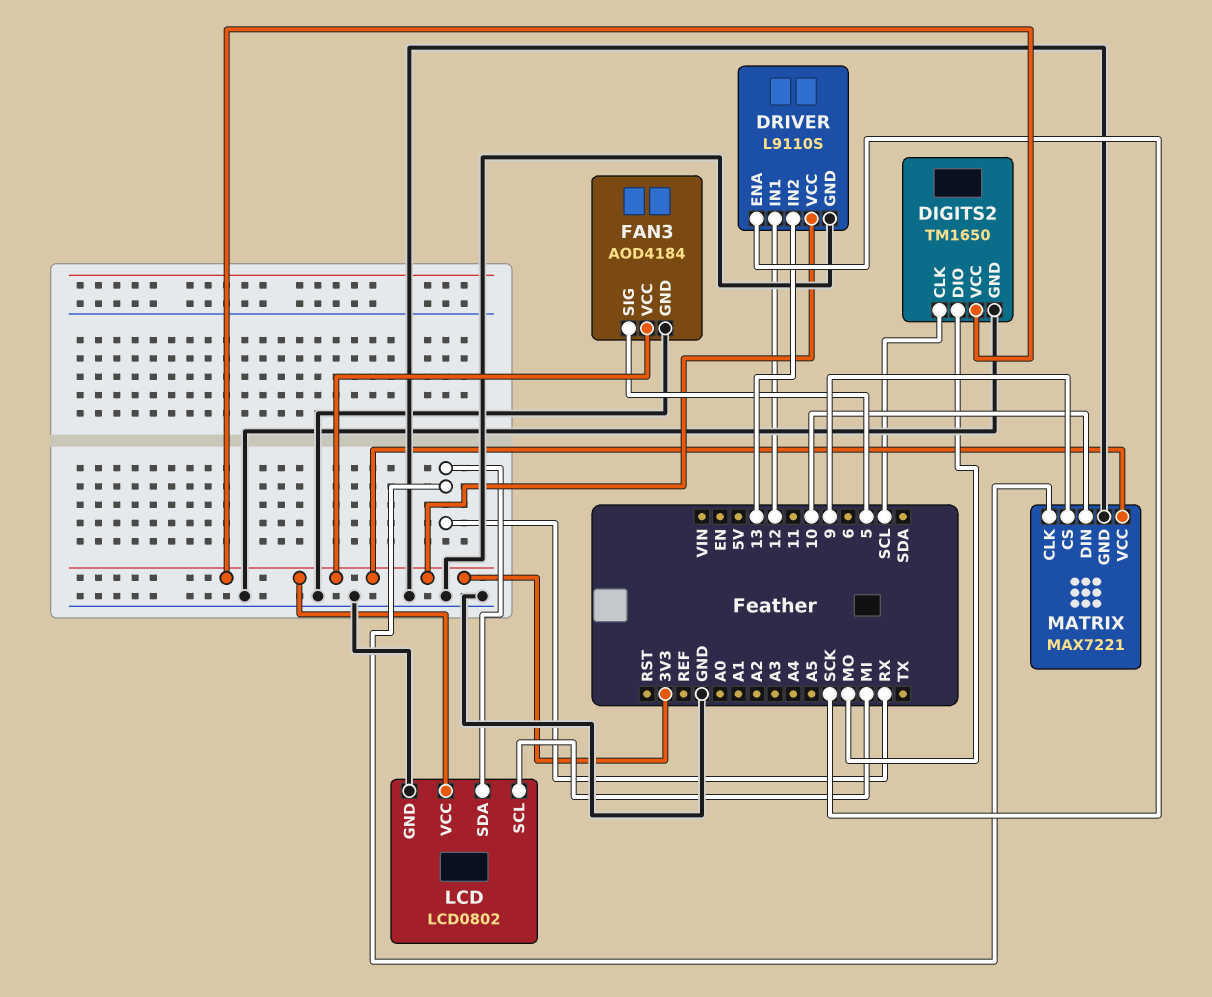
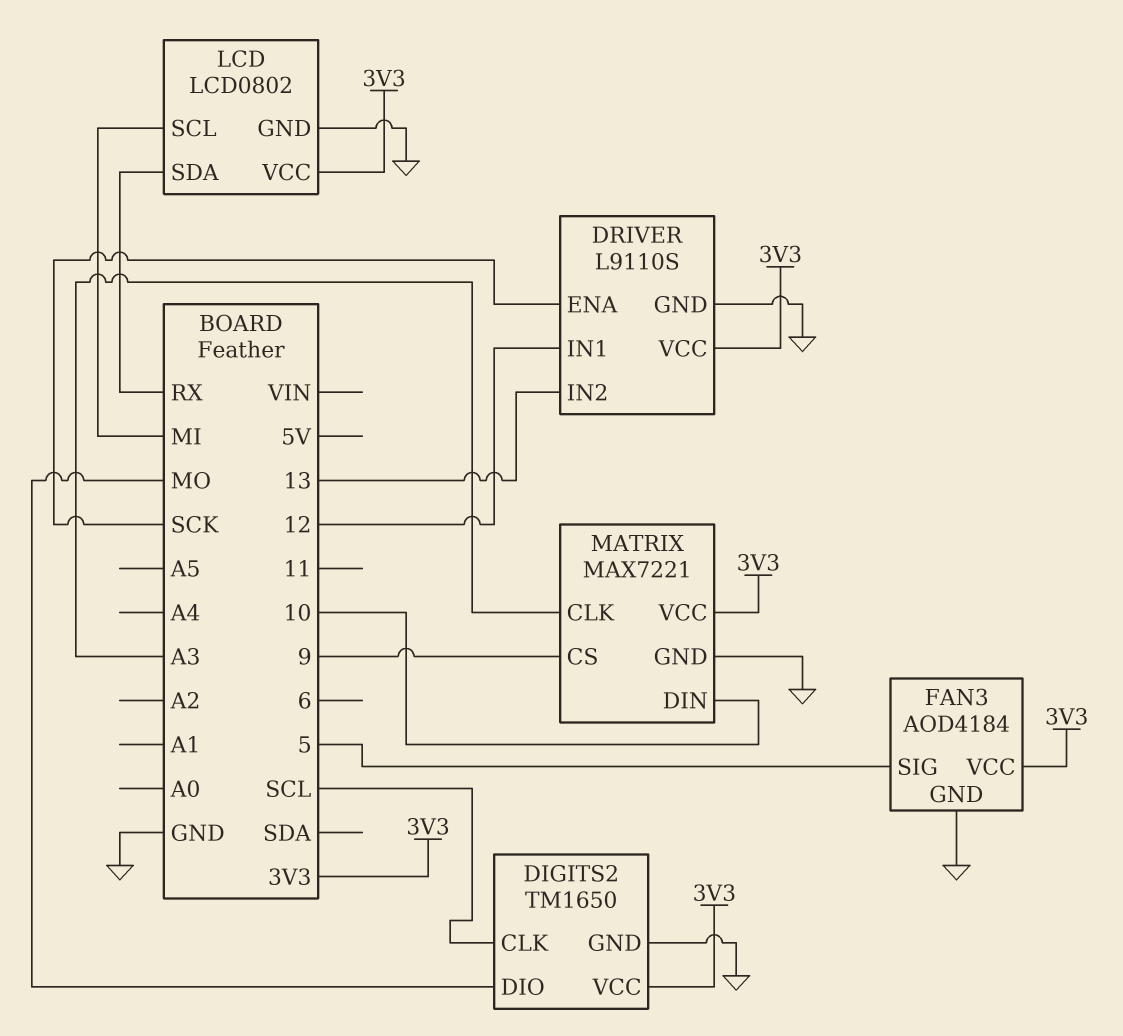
MATRIX pin CLK: RX -> A3

